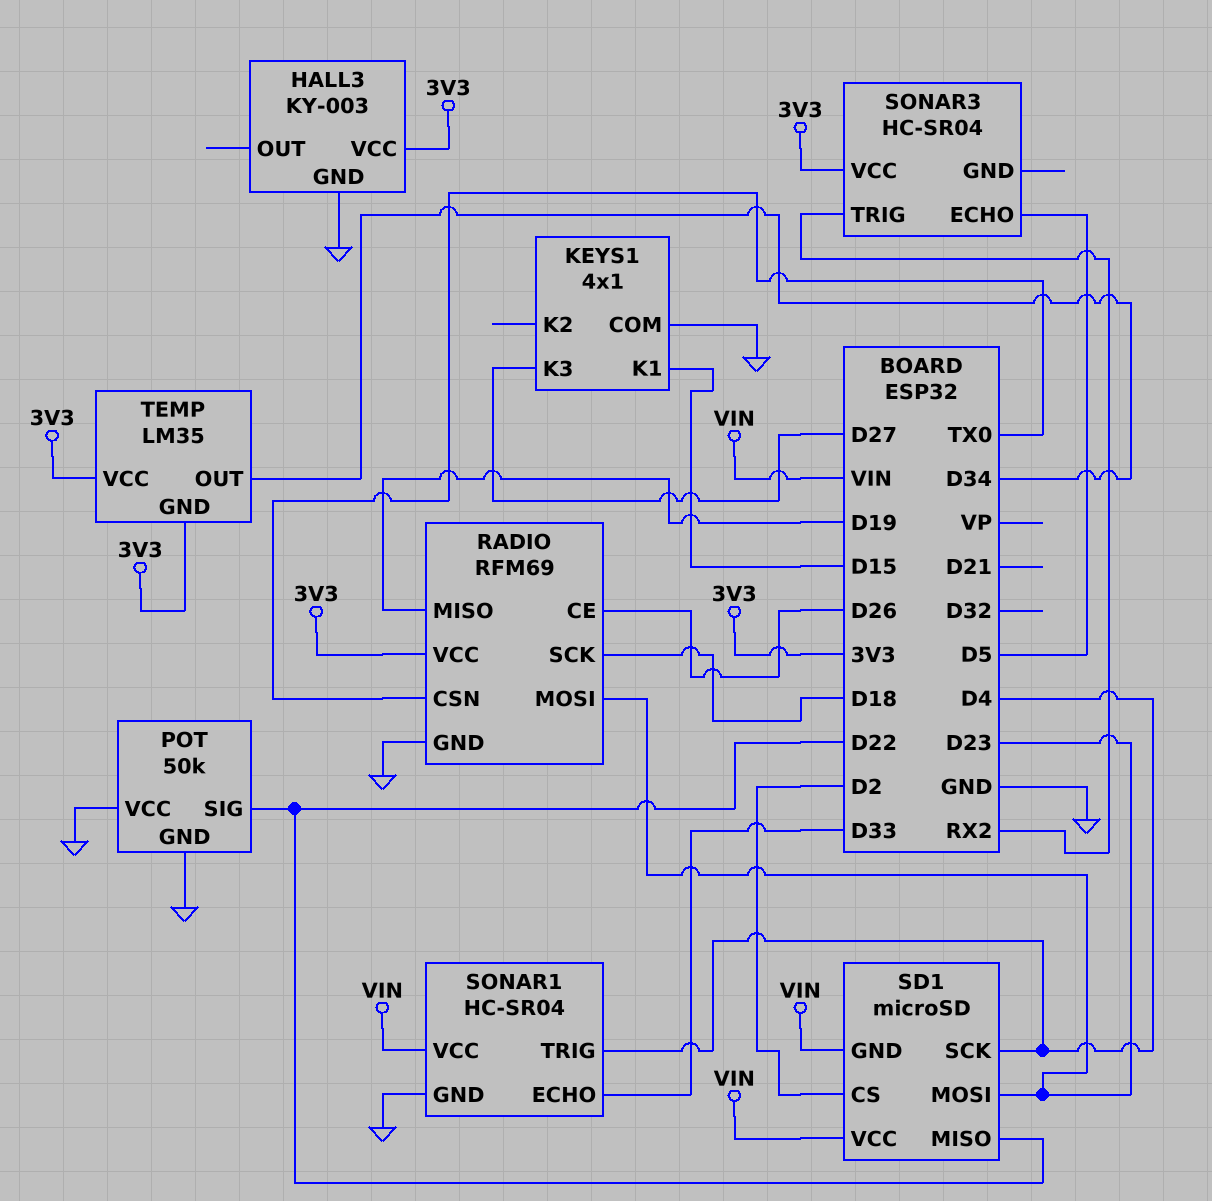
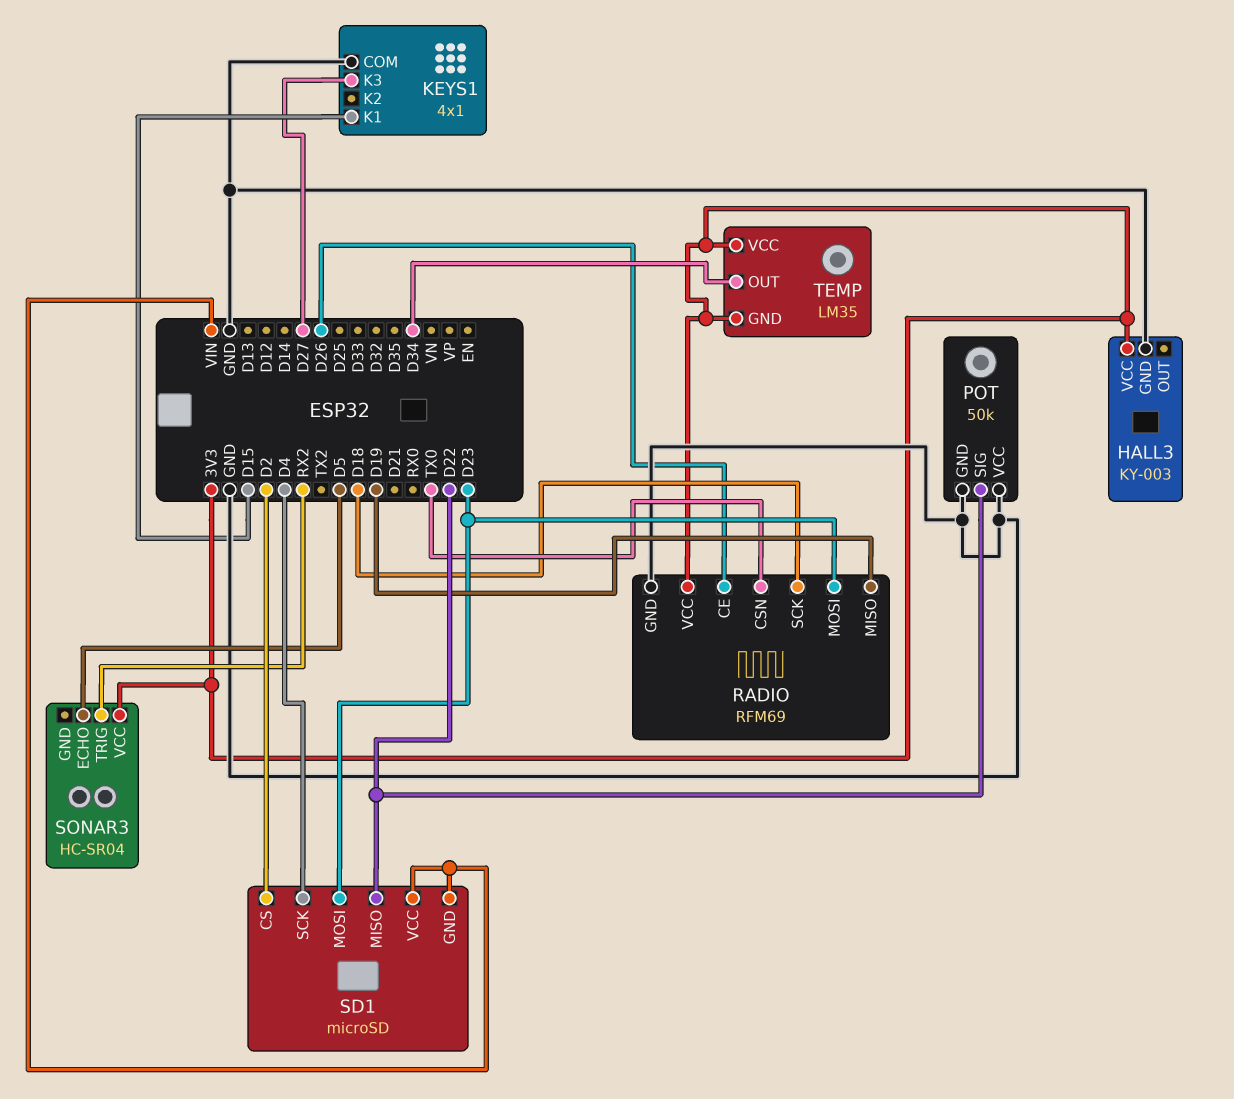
SONAR1: HC-SR04 -> none
SONAR1 pin ECHO: D33 -> none
SONAR1 pin GND: GND -> none
SONAR1 pin TRIG: D4 -> none
SONAR1 pin VCC: VIN -> none

